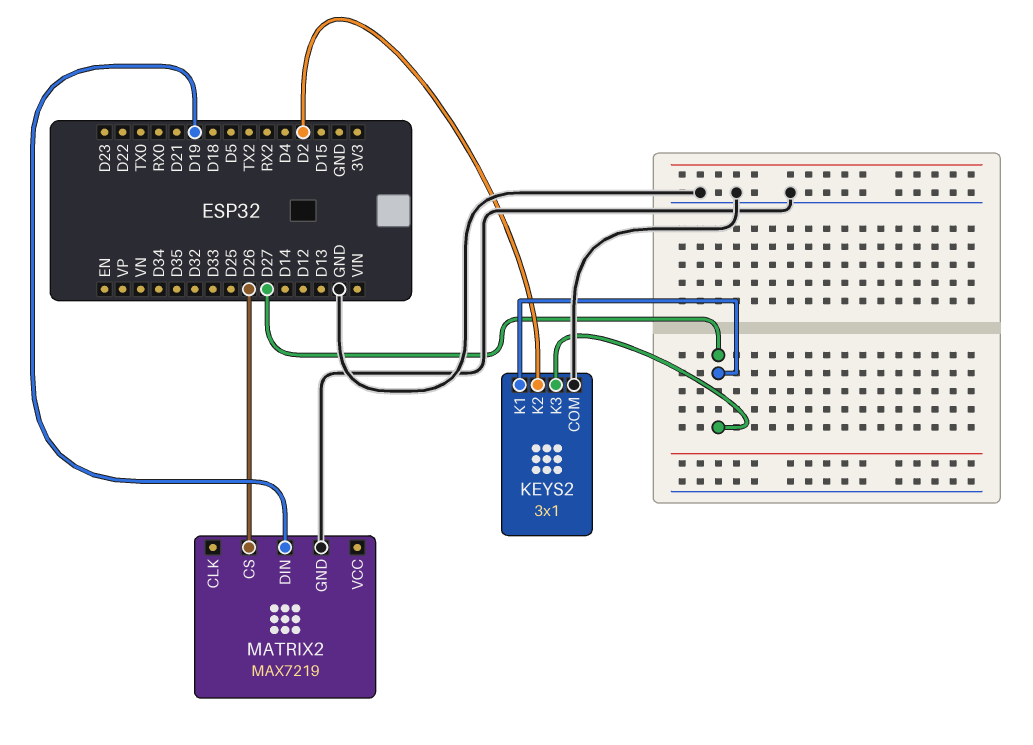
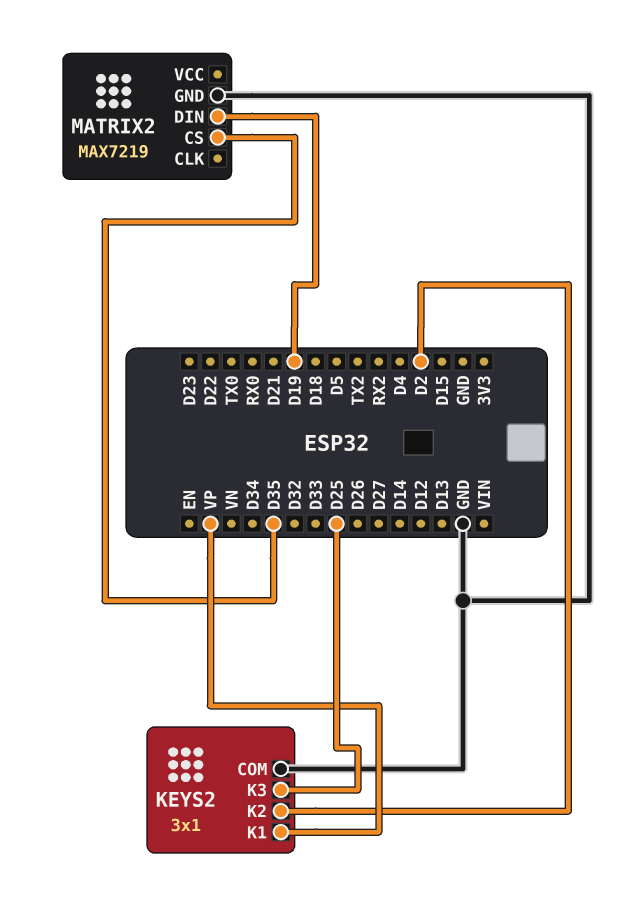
KEYS2 pin K1: D27 -> VP
KEYS2 pin K3: D27 -> D25
MATRIX2 pin CS: D26 -> D35

